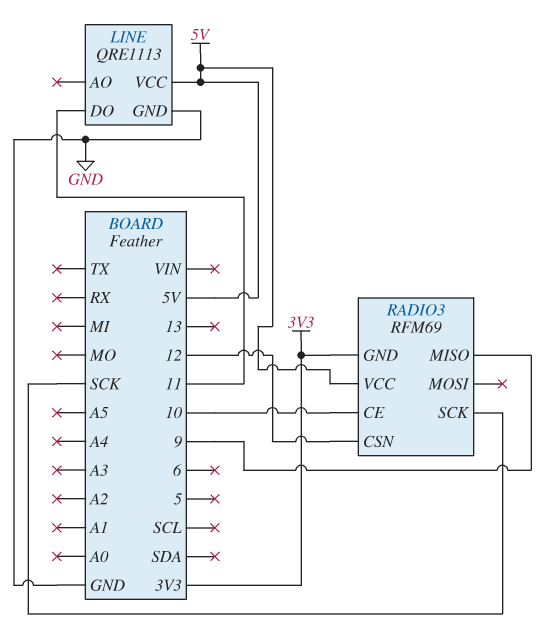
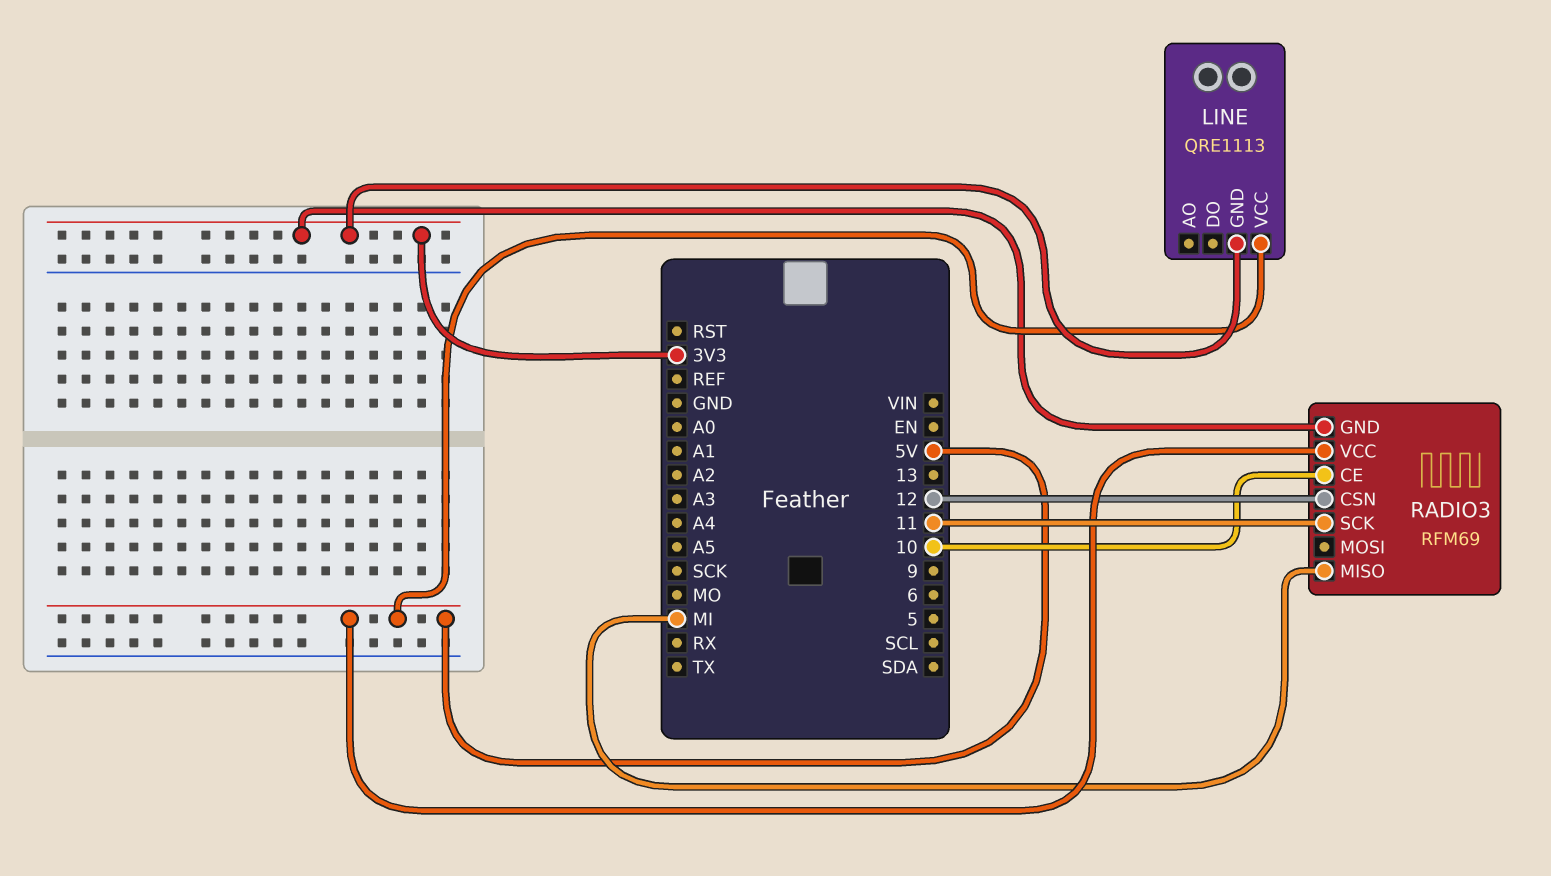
LINE pin DO: 11 -> none
LINE pin GND: GND -> 3V3
RADIO3 pin MISO: 9 -> MI
RADIO3 pin SCK: SCK -> 11

